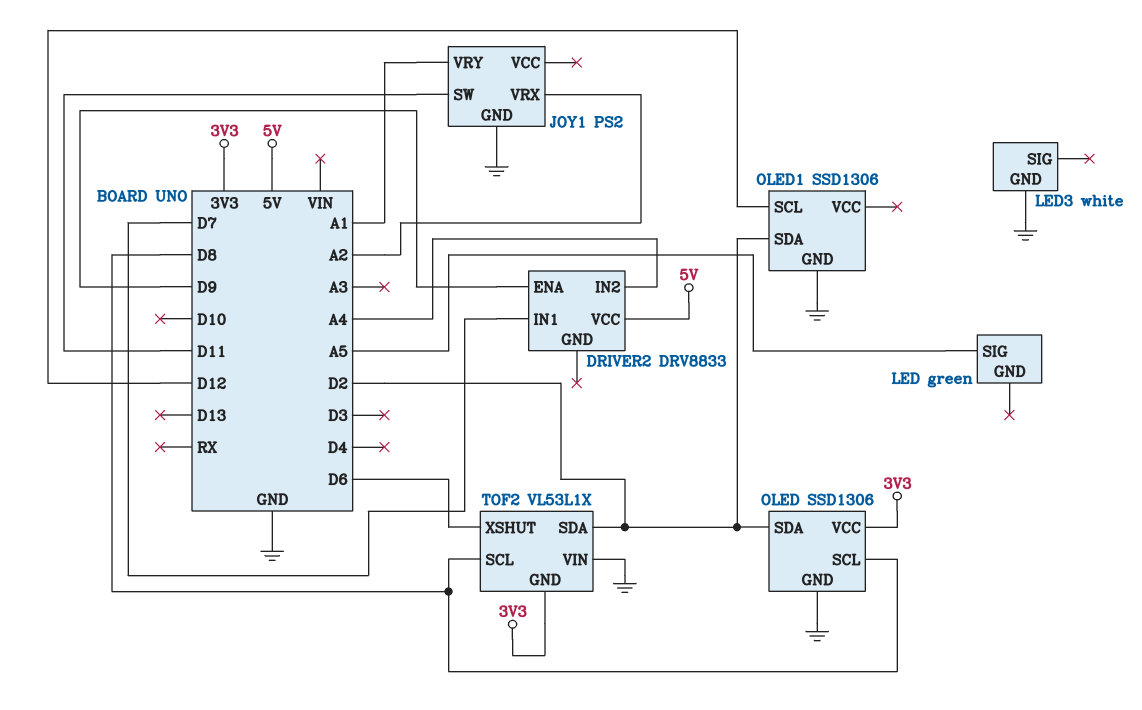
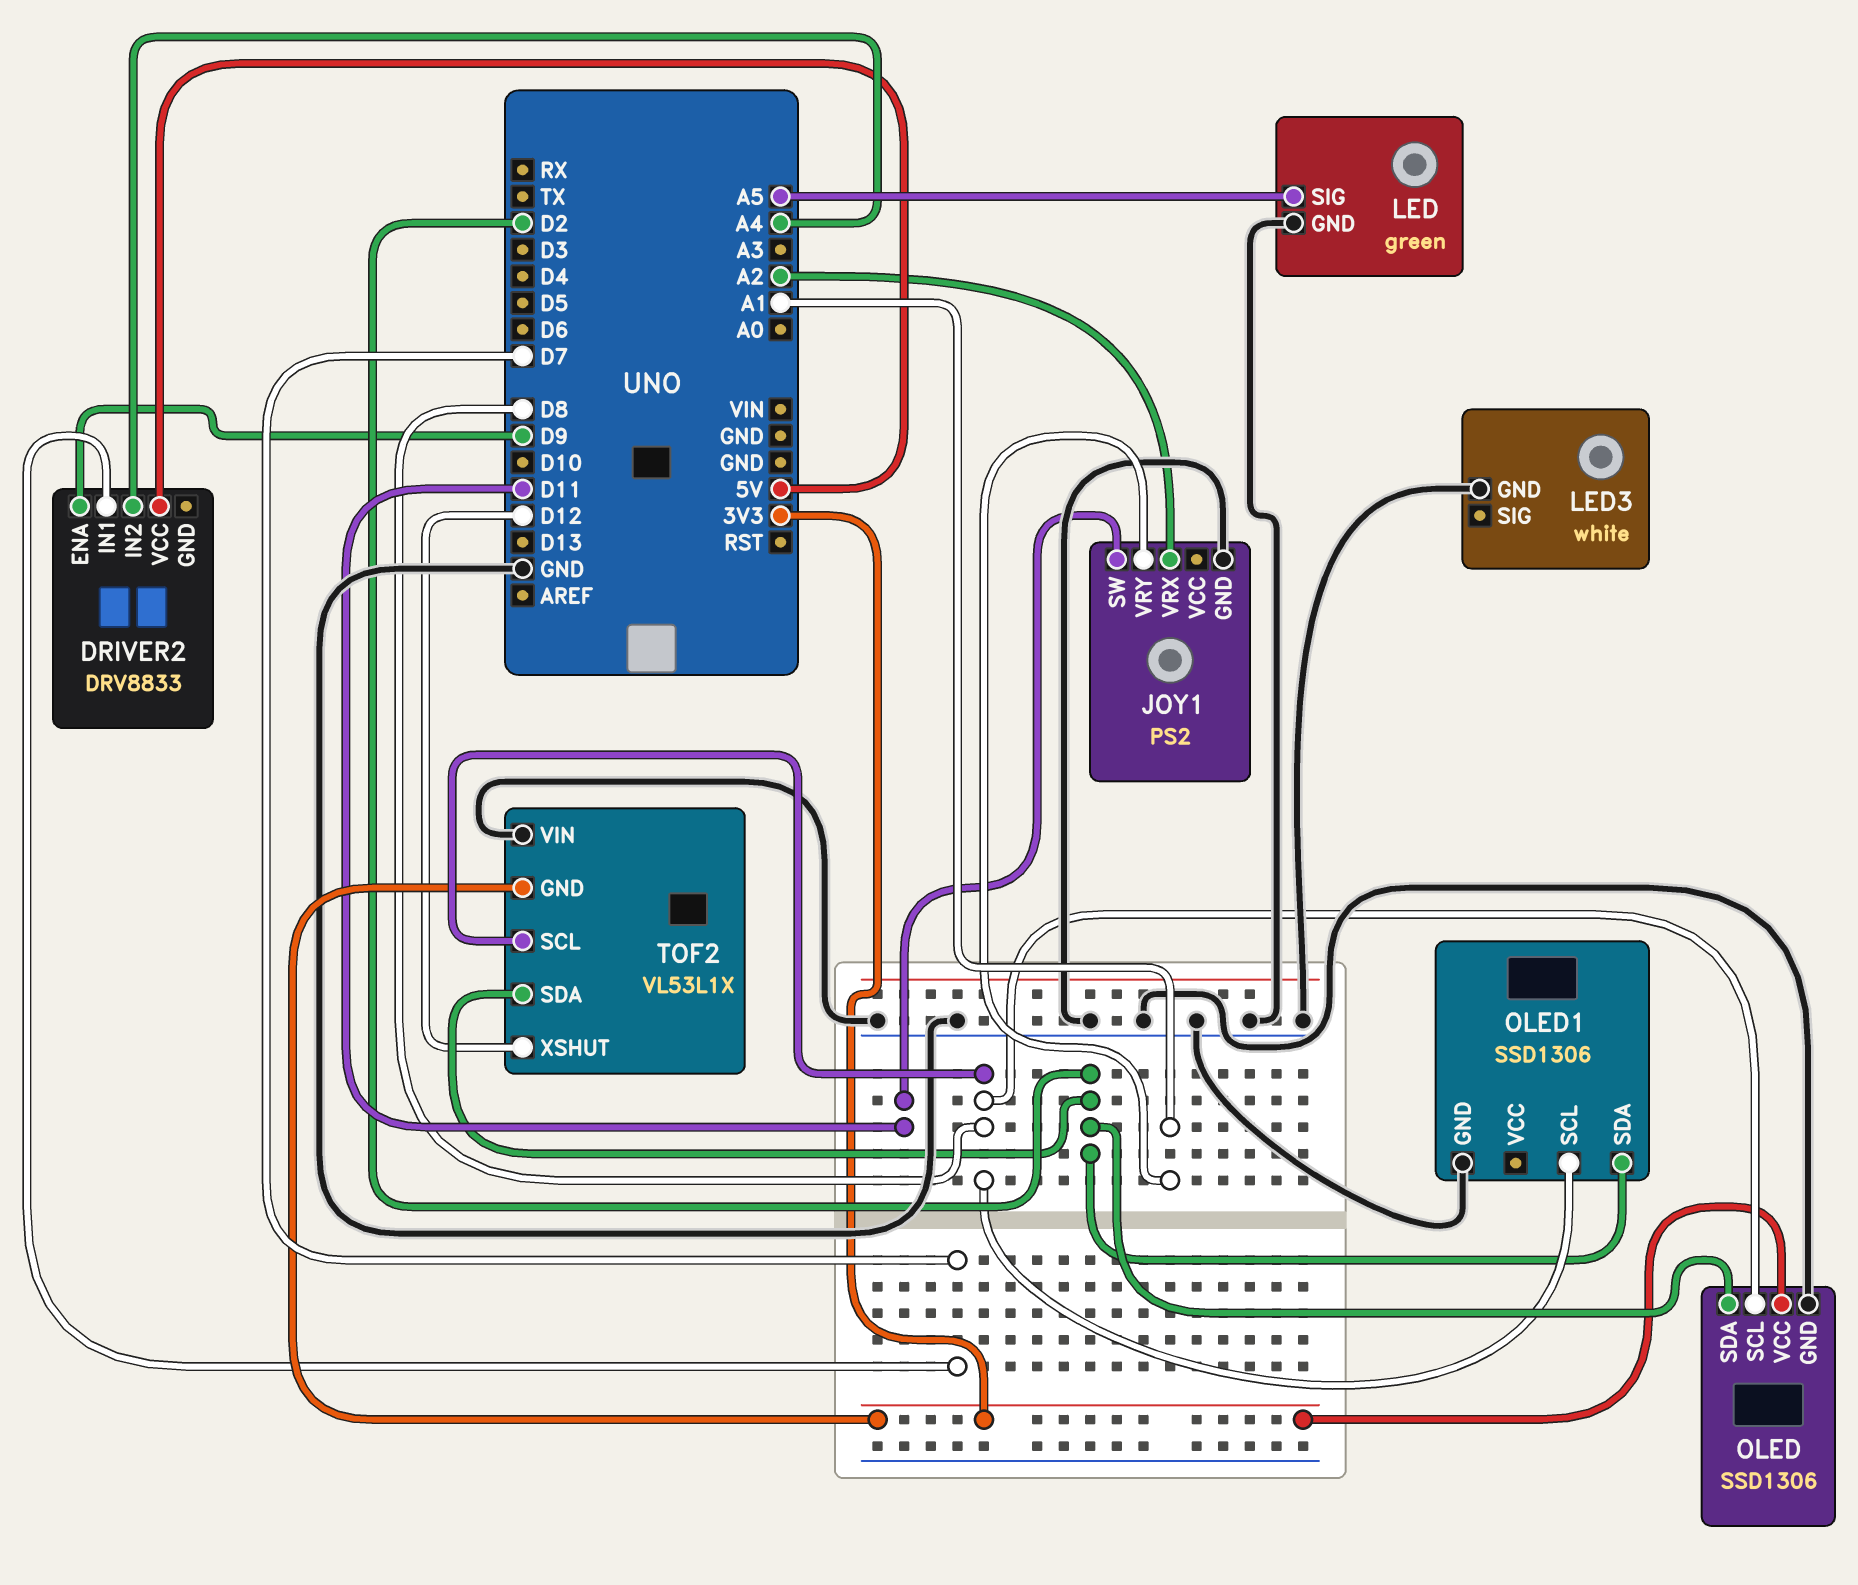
LED pin GND: none -> GND
OLED1 pin SCL: D12 -> D8
TOF2 pin XSHUT: D6 -> D12

